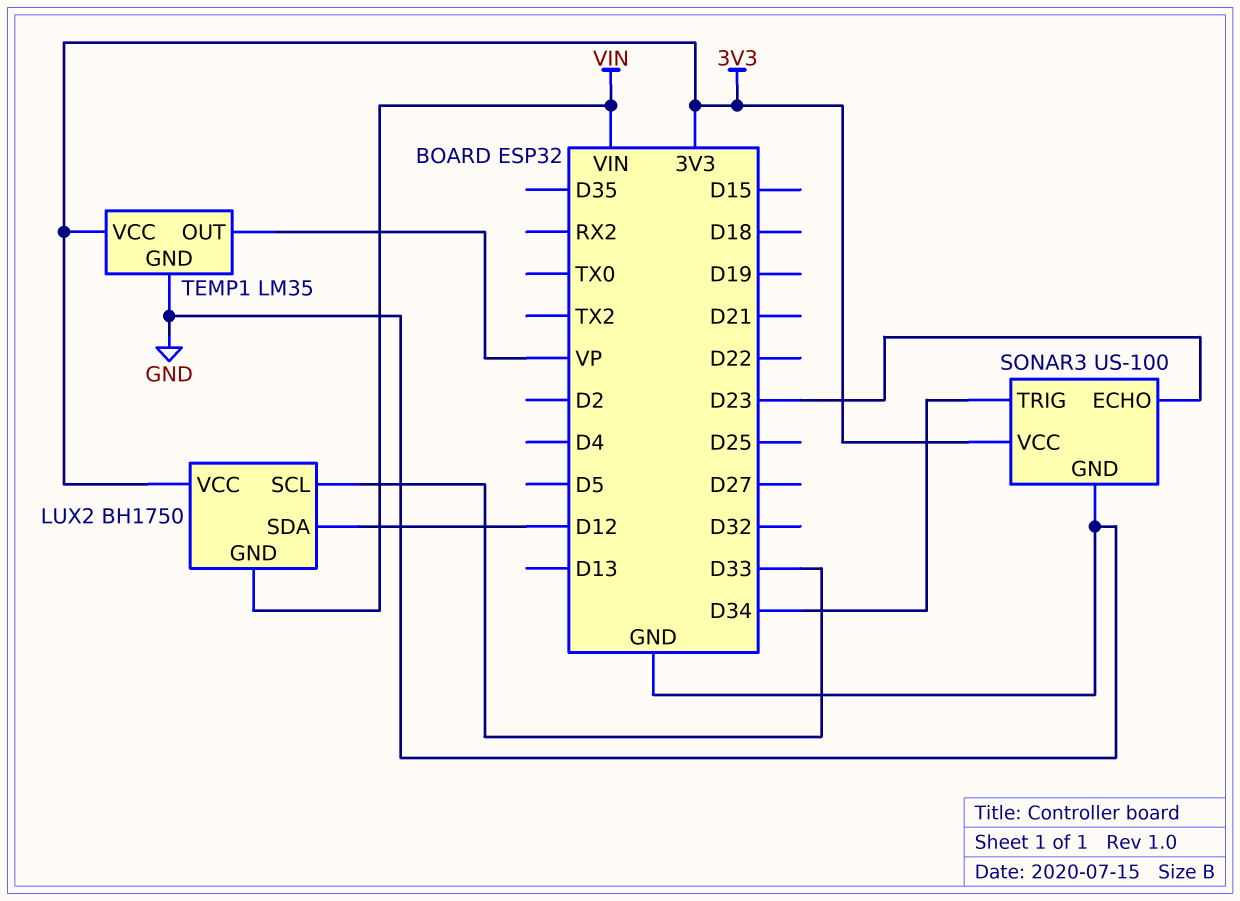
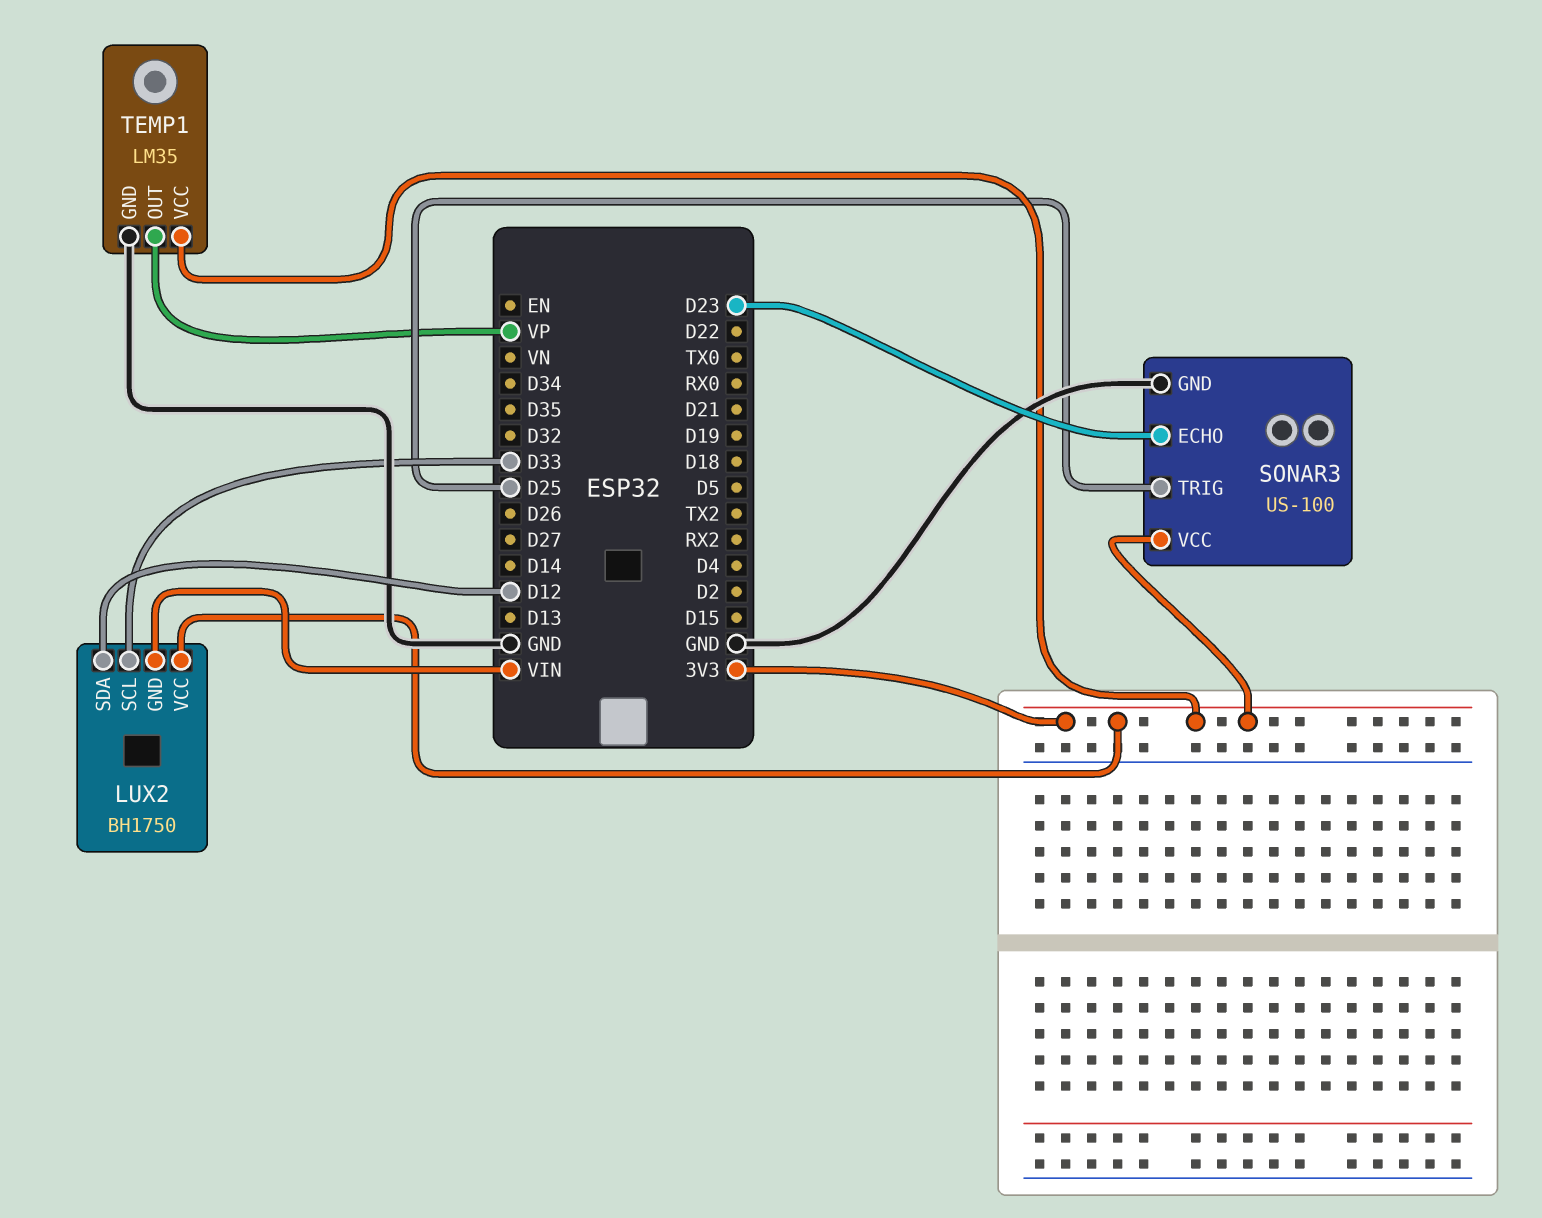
SONAR3 pin TRIG: D34 -> D25

